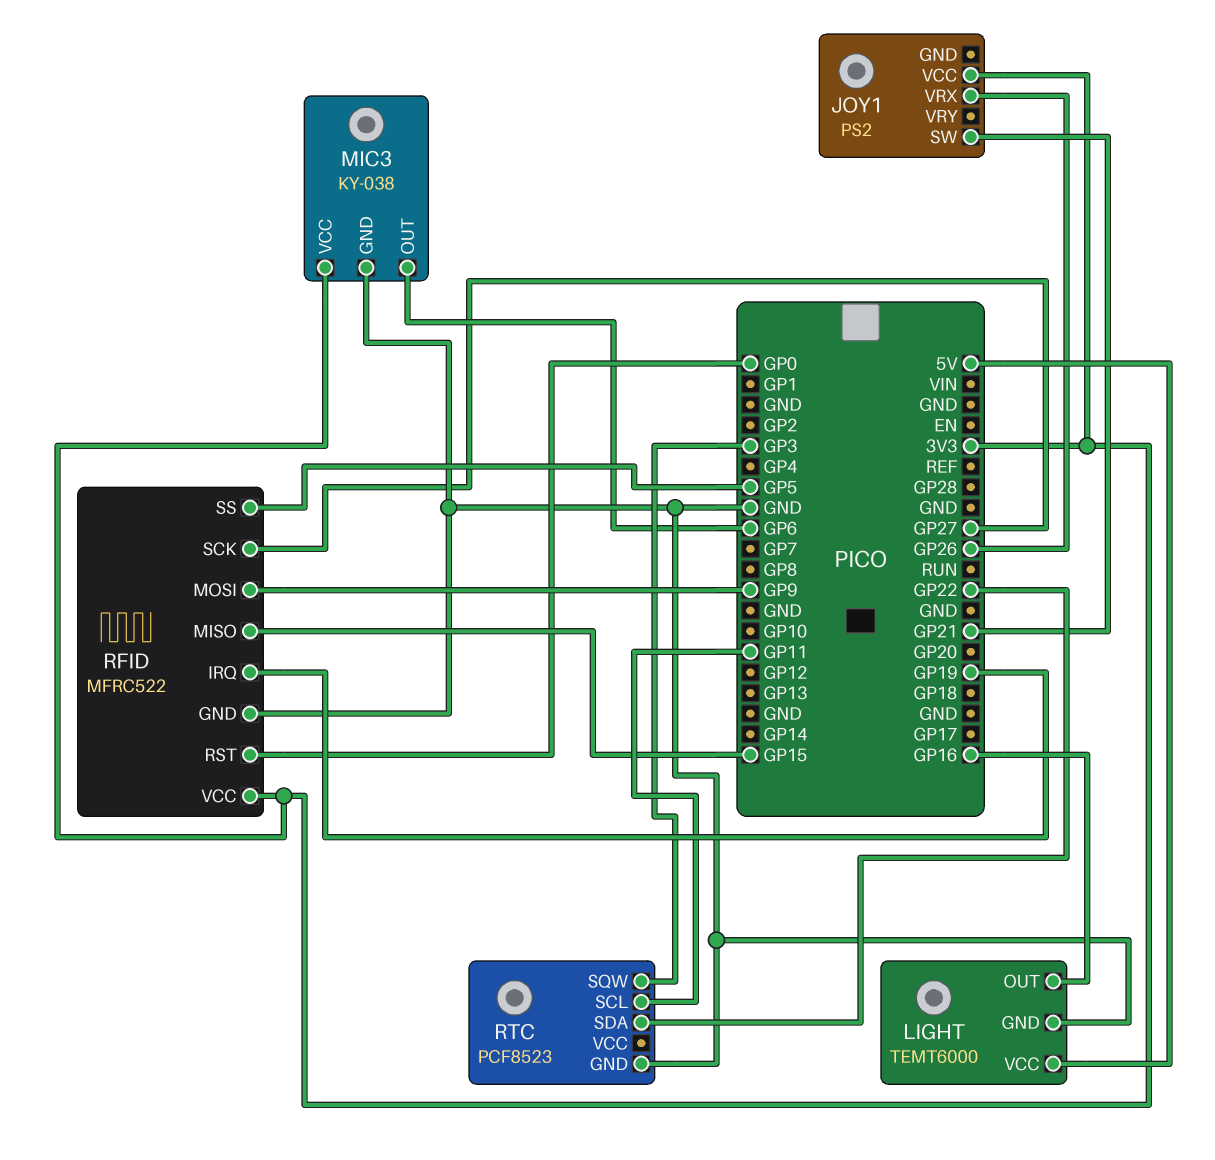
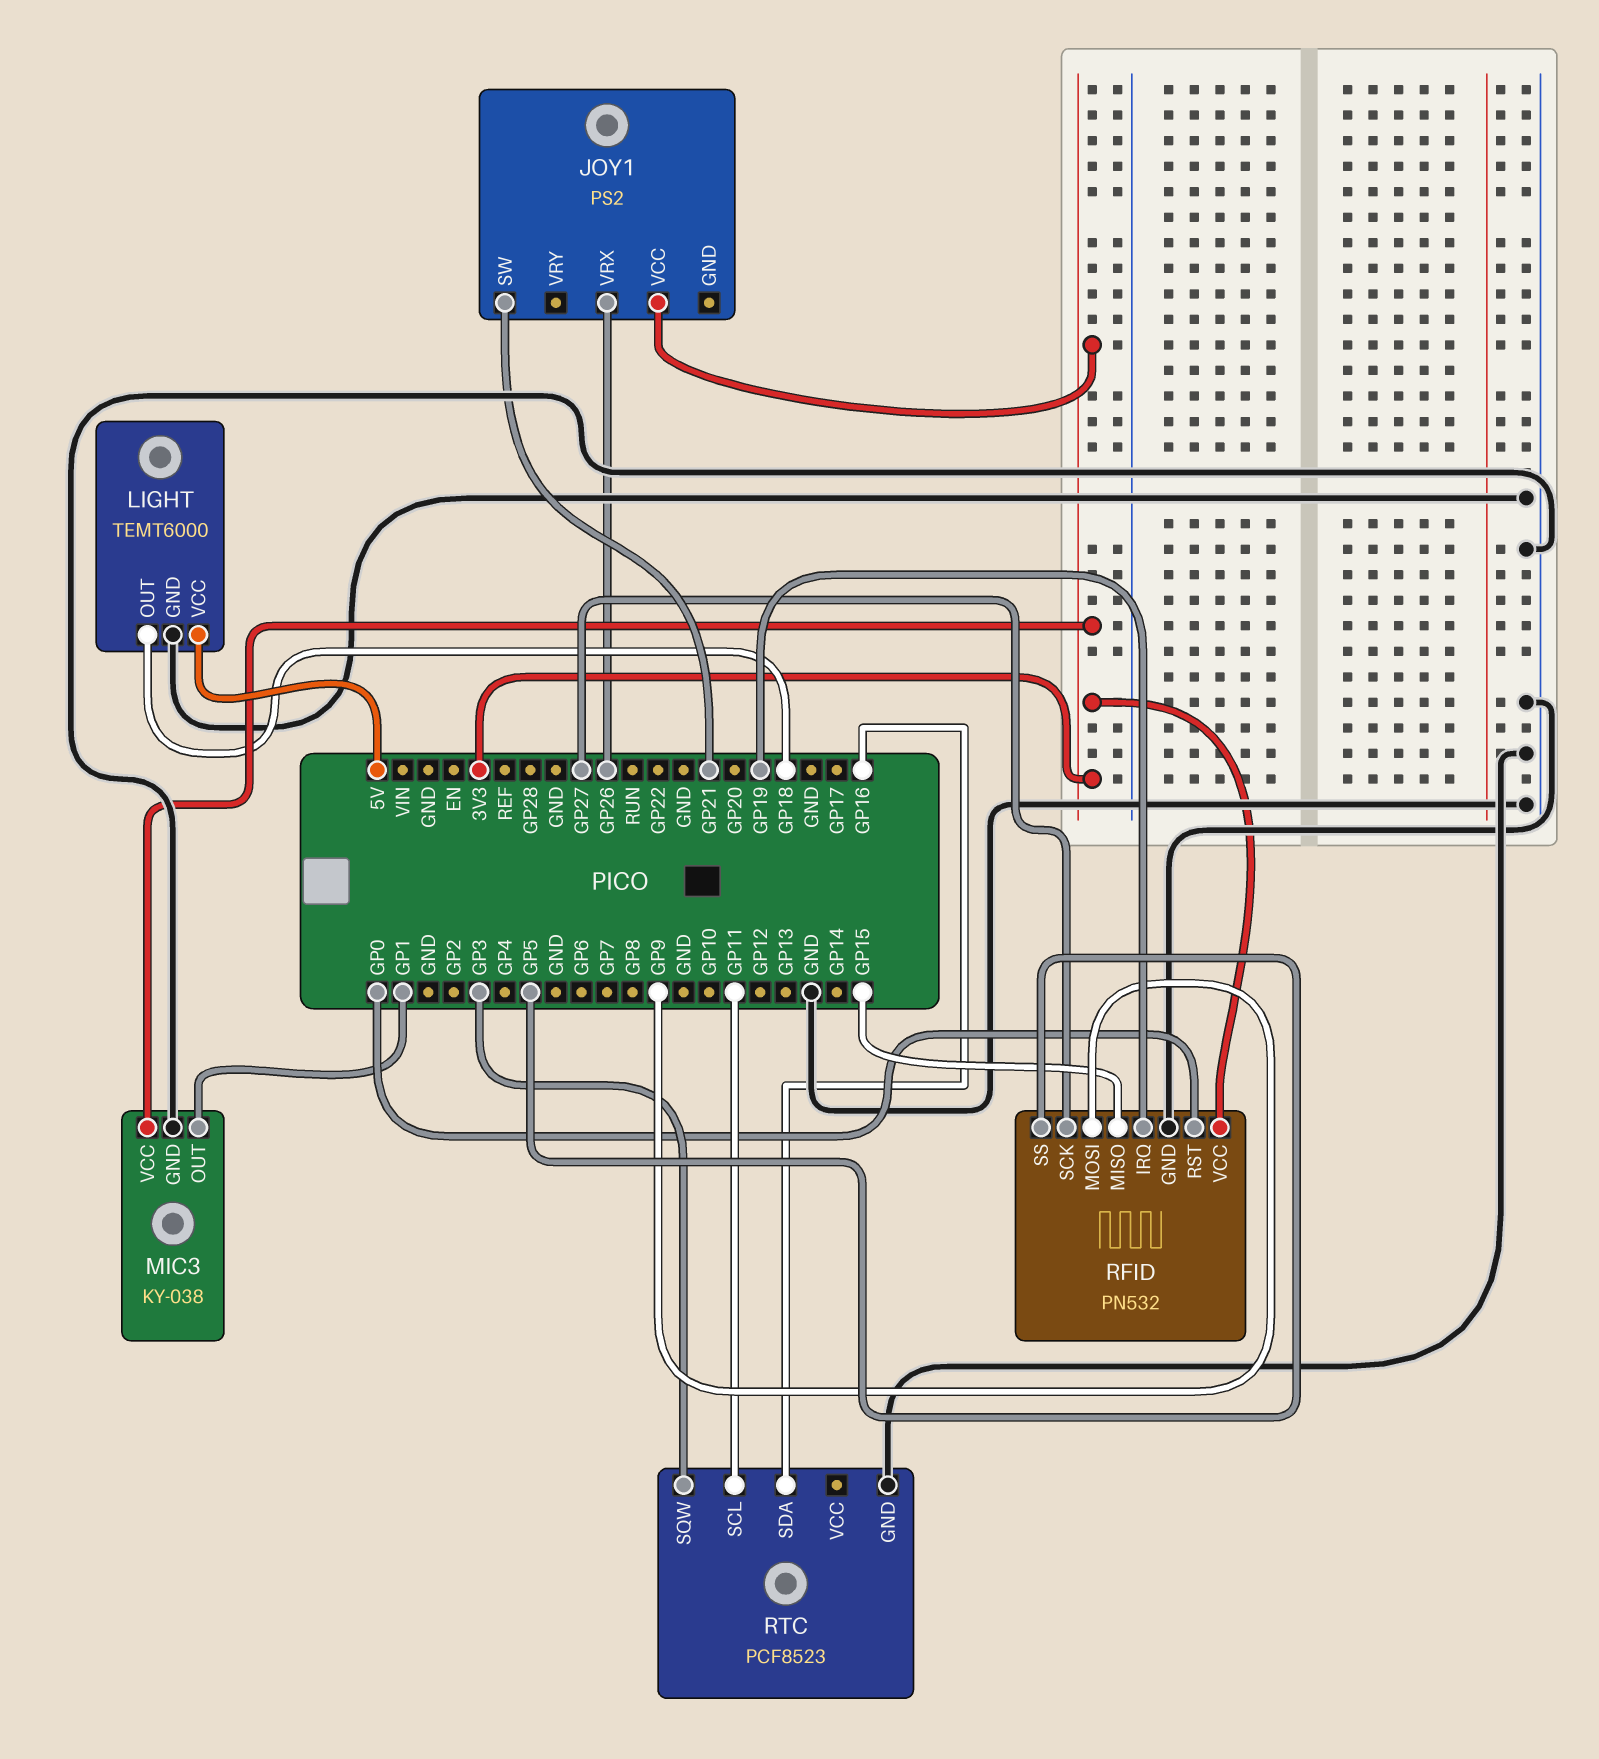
LIGHT pin OUT: GP16 -> GP18
MIC3 pin OUT: GP6 -> GP1
RFID: MFRC522 -> PN532
RTC pin SDA: GP22 -> GP16

